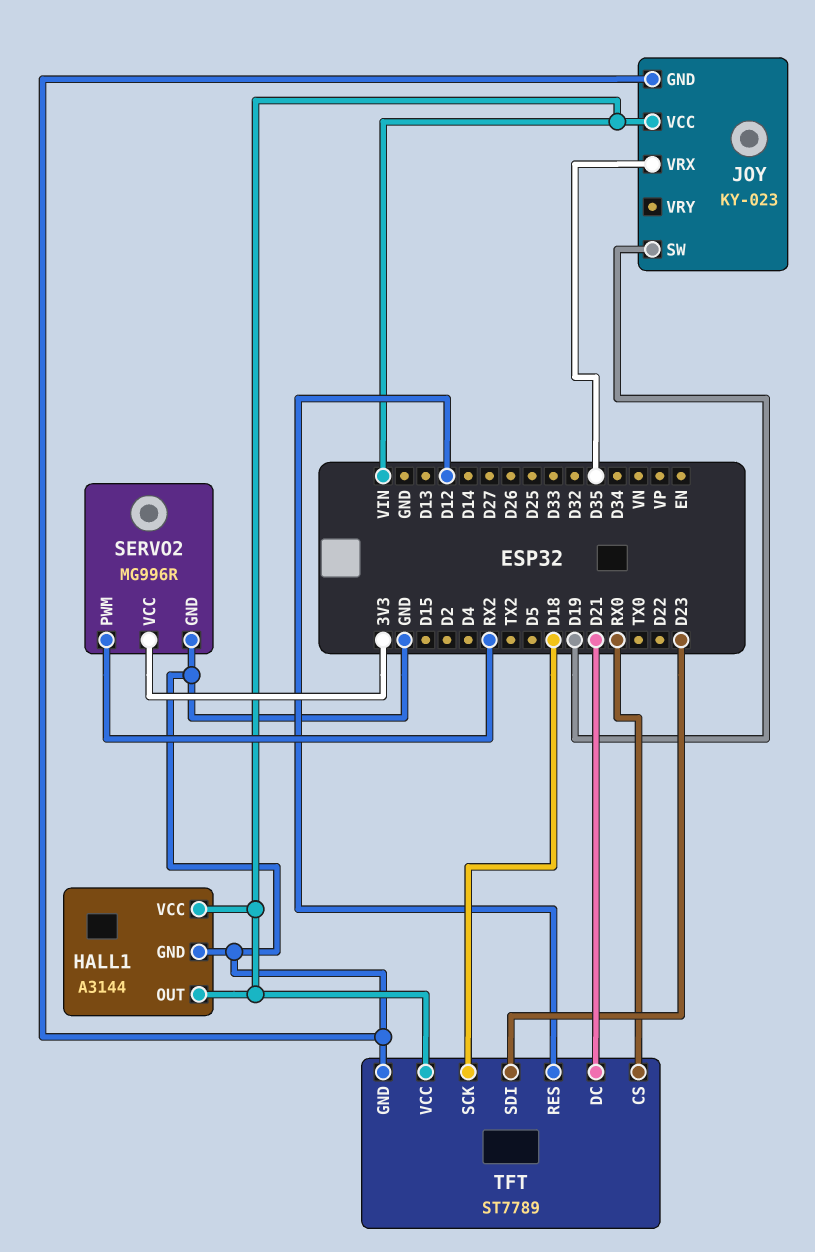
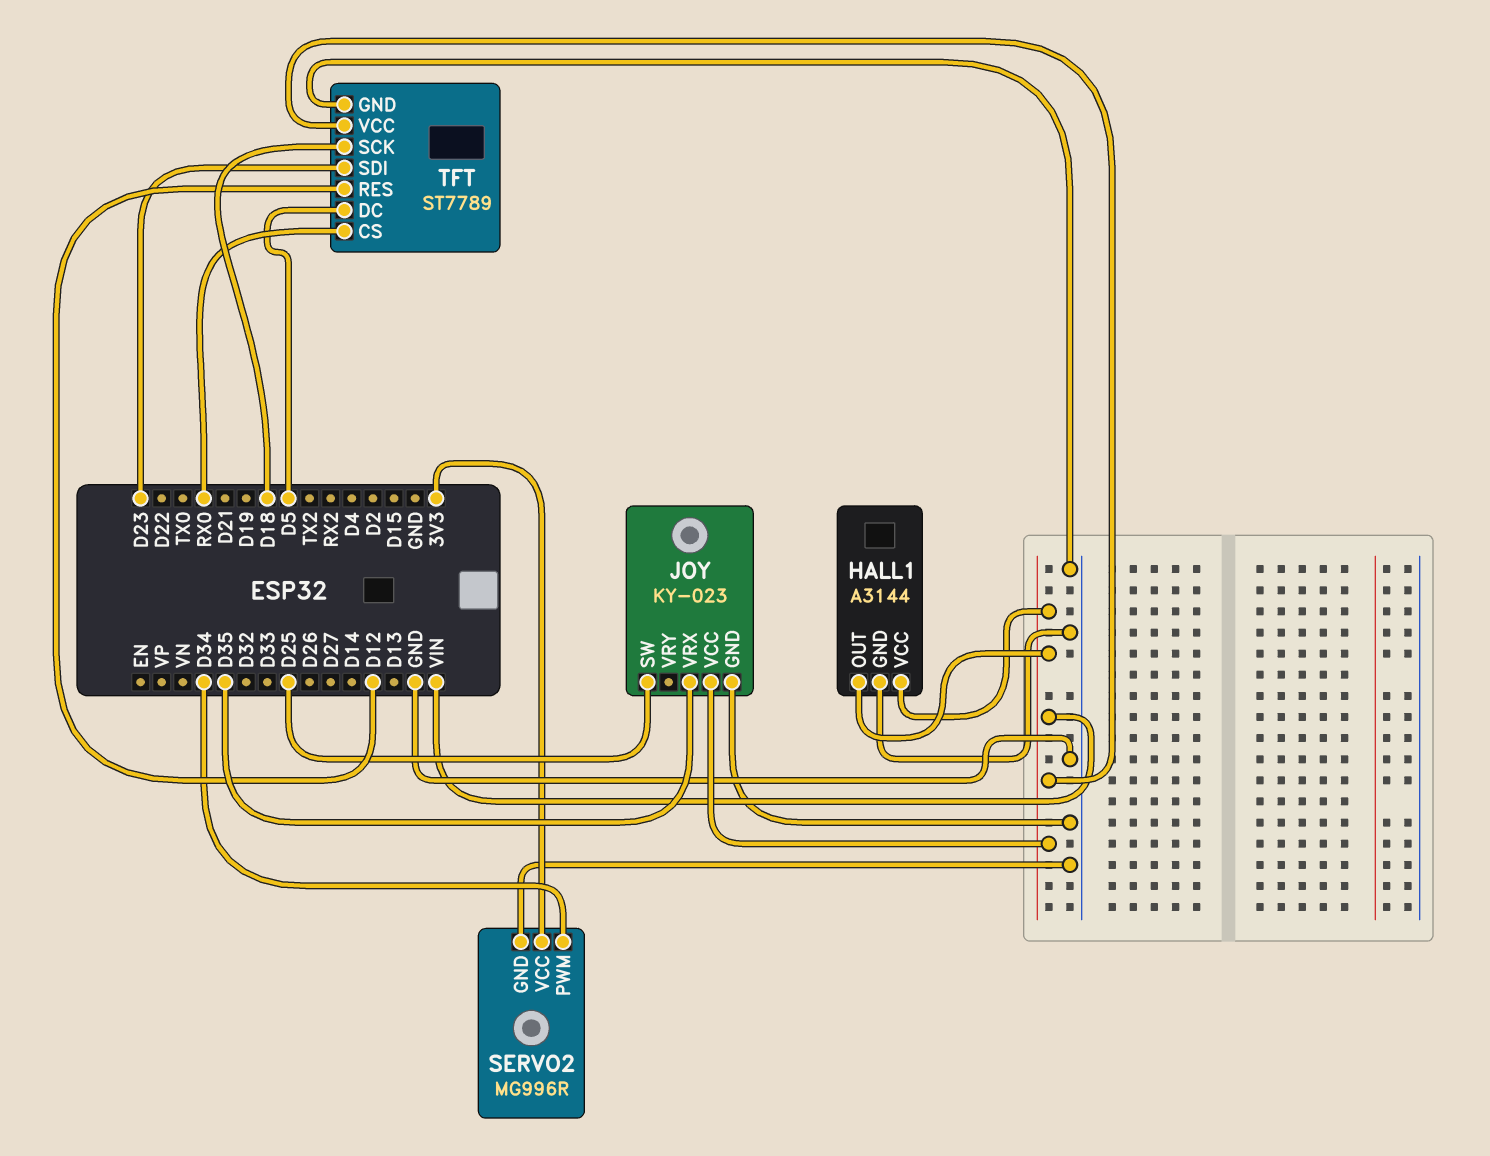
JOY pin SW: D19 -> D25
SERVO2 pin PWM: RX2 -> D34
TFT pin DC: D21 -> D5

